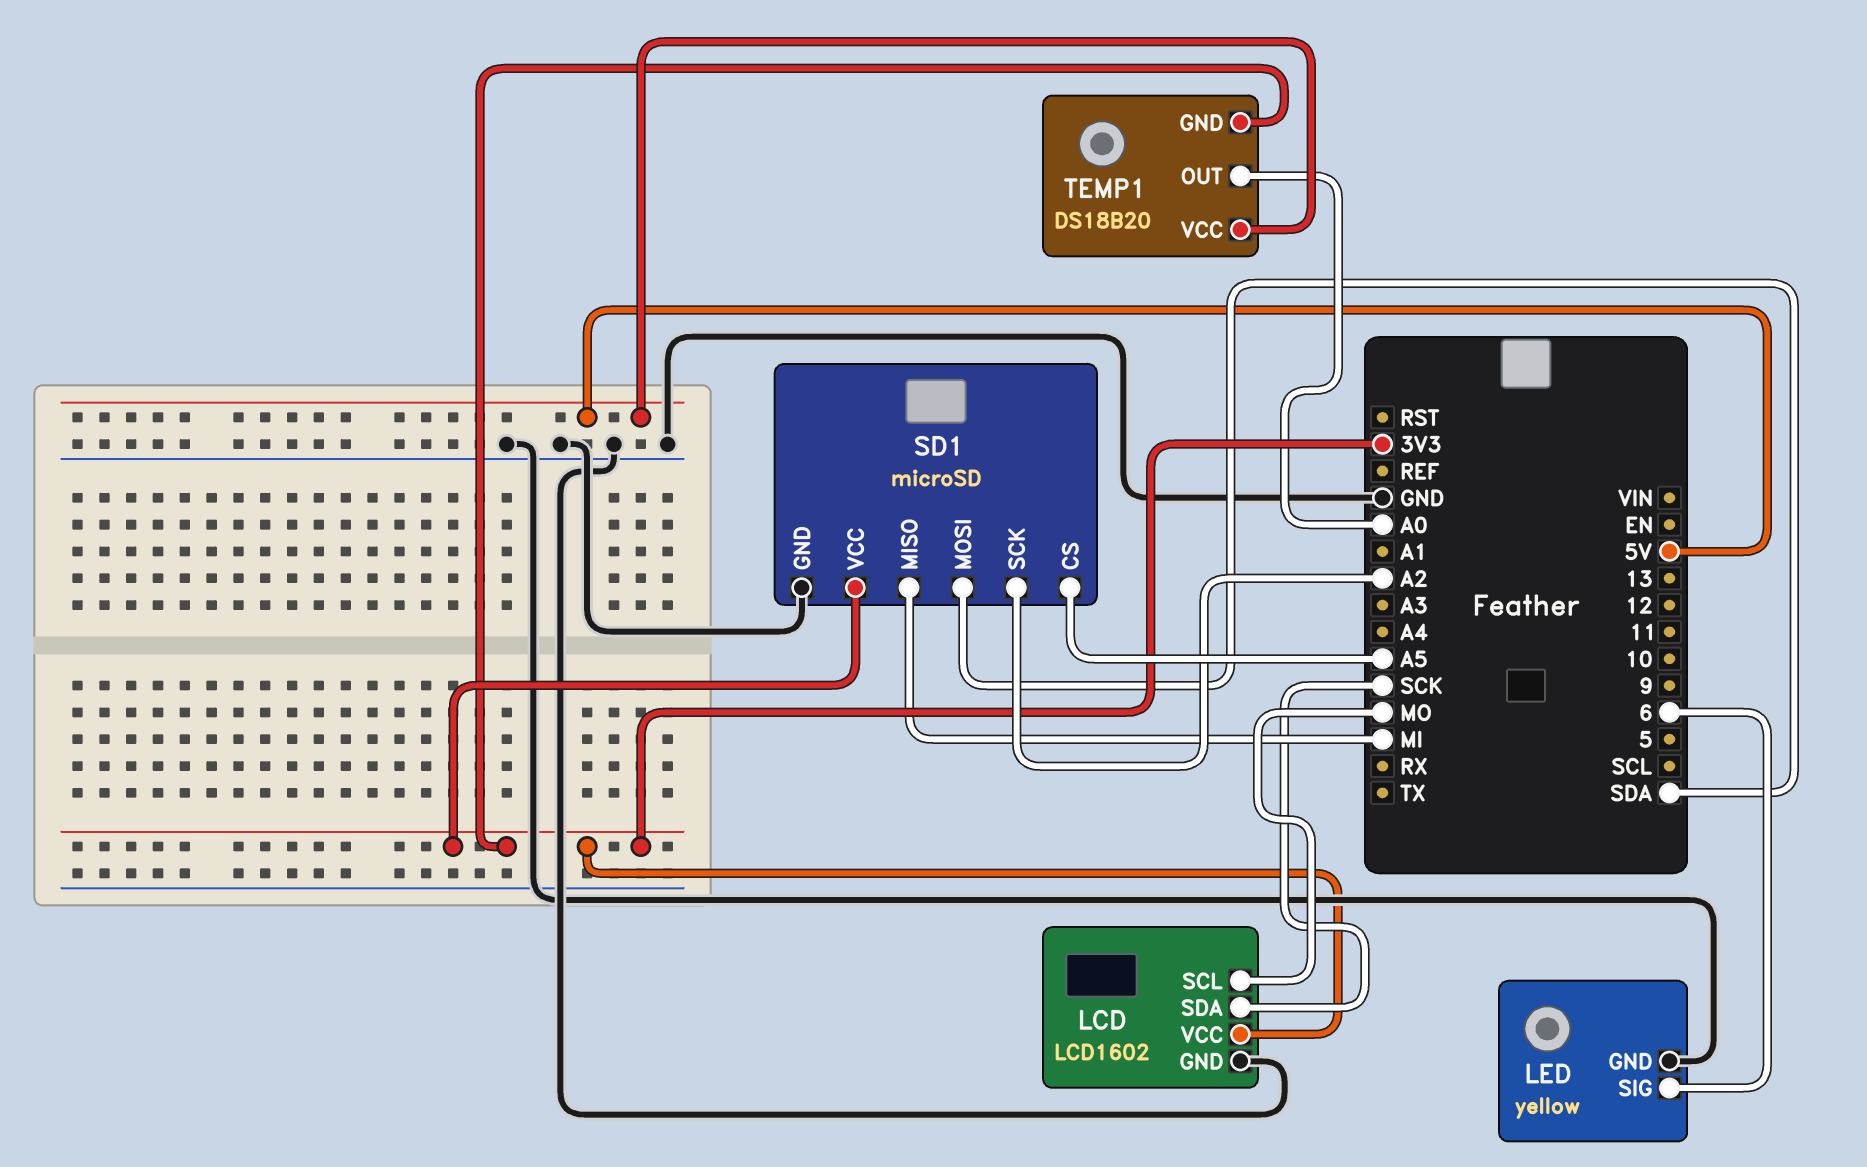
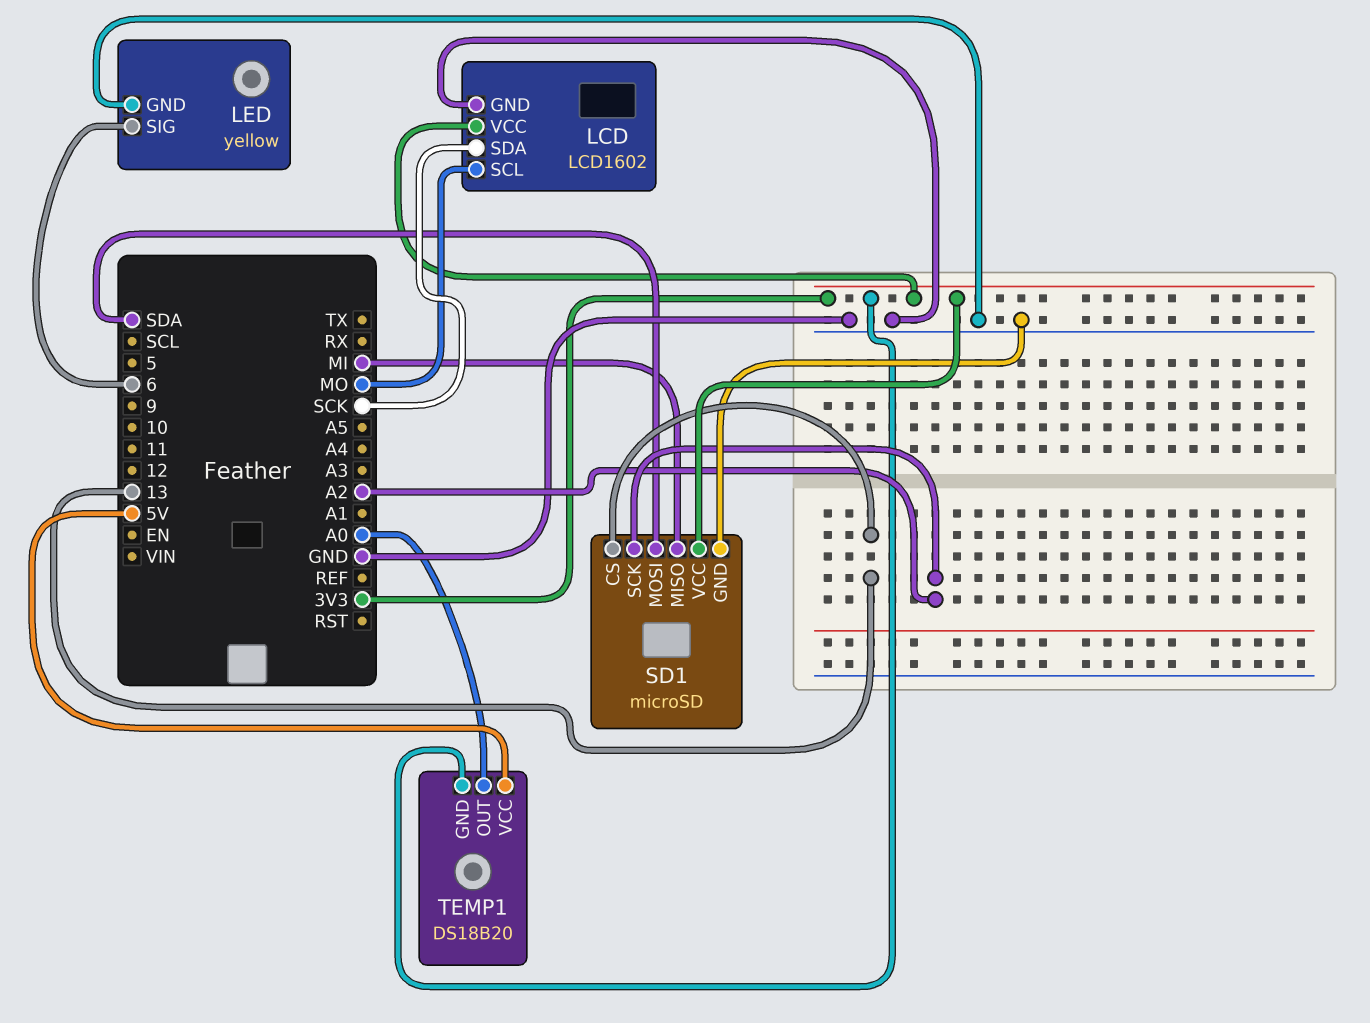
SD1 pin CS: A5 -> 13

